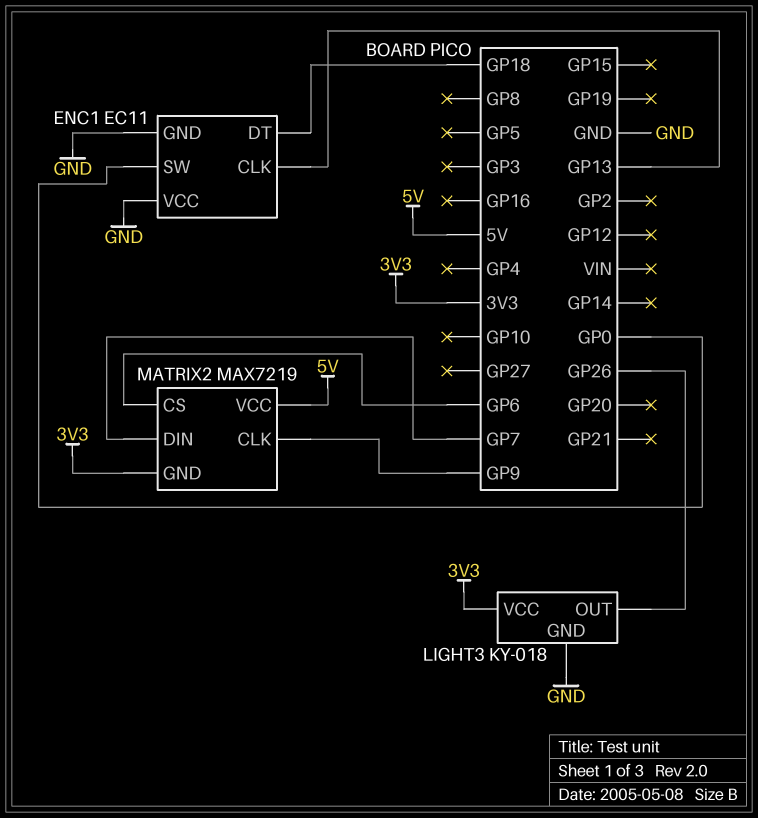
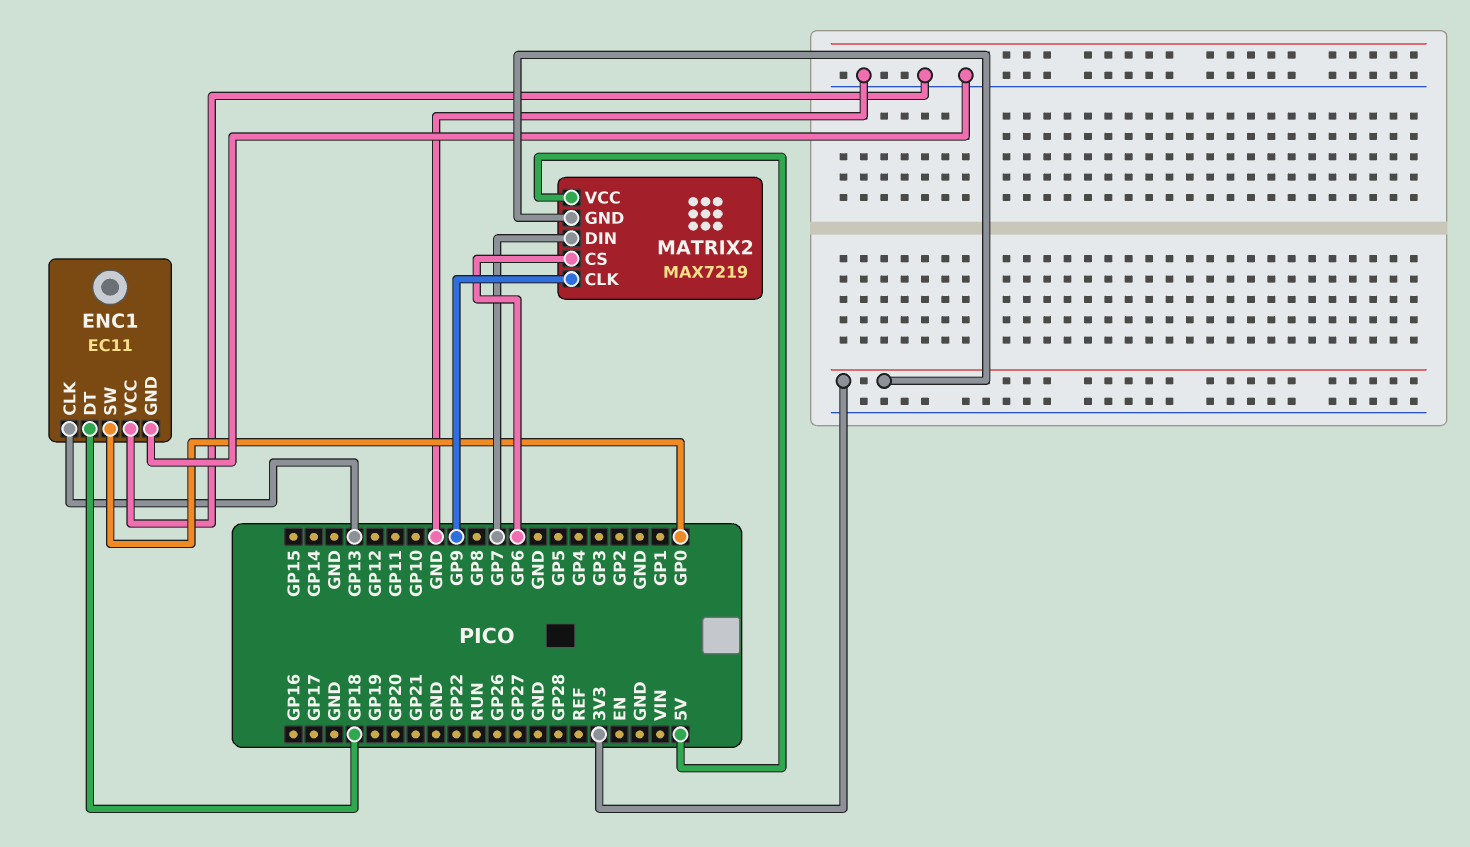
LIGHT3: KY-018 -> none
LIGHT3 pin GND: GND -> none
LIGHT3 pin OUT: GP26 -> none
LIGHT3 pin VCC: 3V3 -> none

